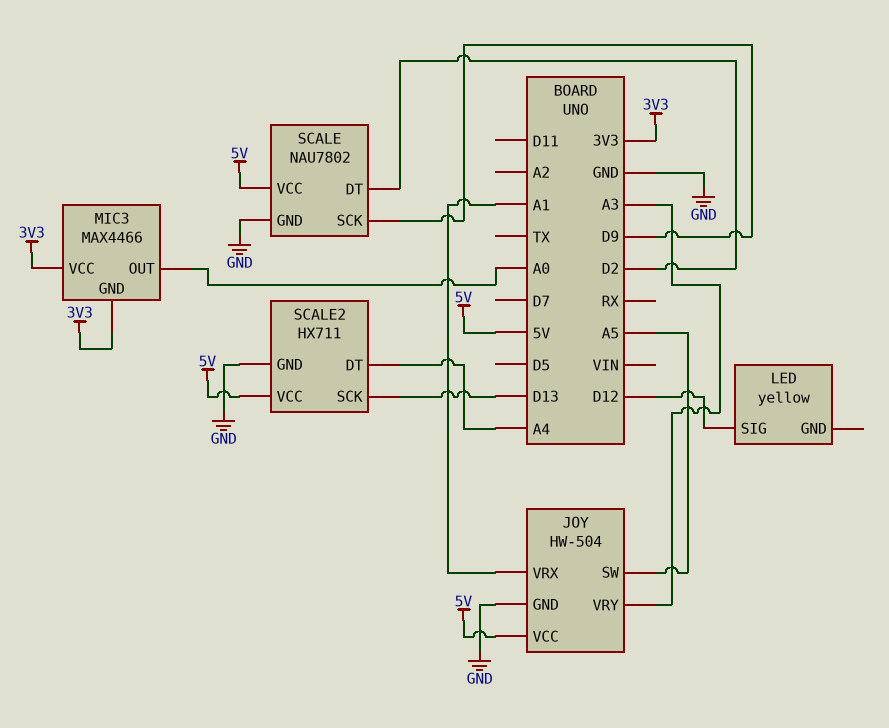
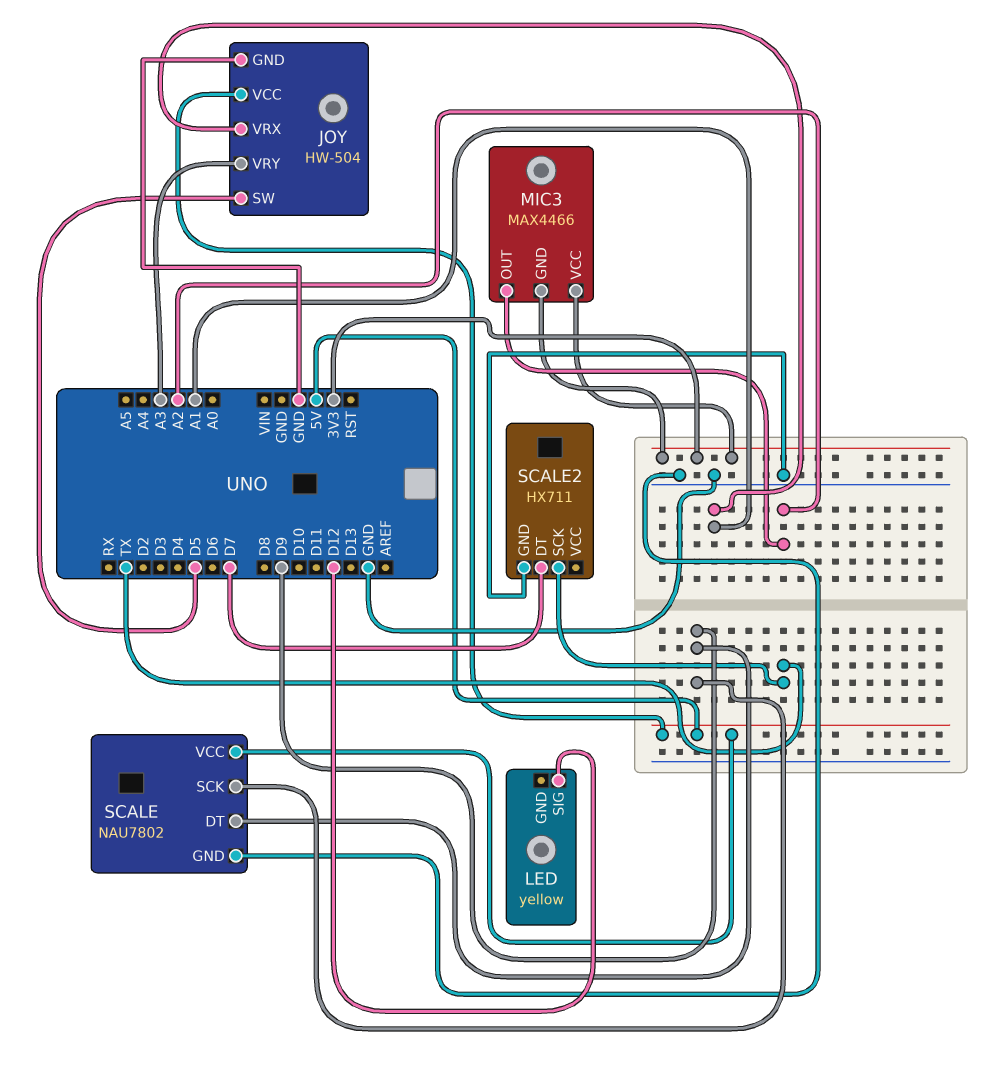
JOY pin SW: A5 -> D5
MIC3 pin OUT: A0 -> A2
SCALE pin DT: D2 -> D9
SCALE2 pin DT: A4 -> D7
SCALE2 pin SCK: D13 -> TX
SCALE2 pin VCC: 5V -> none

